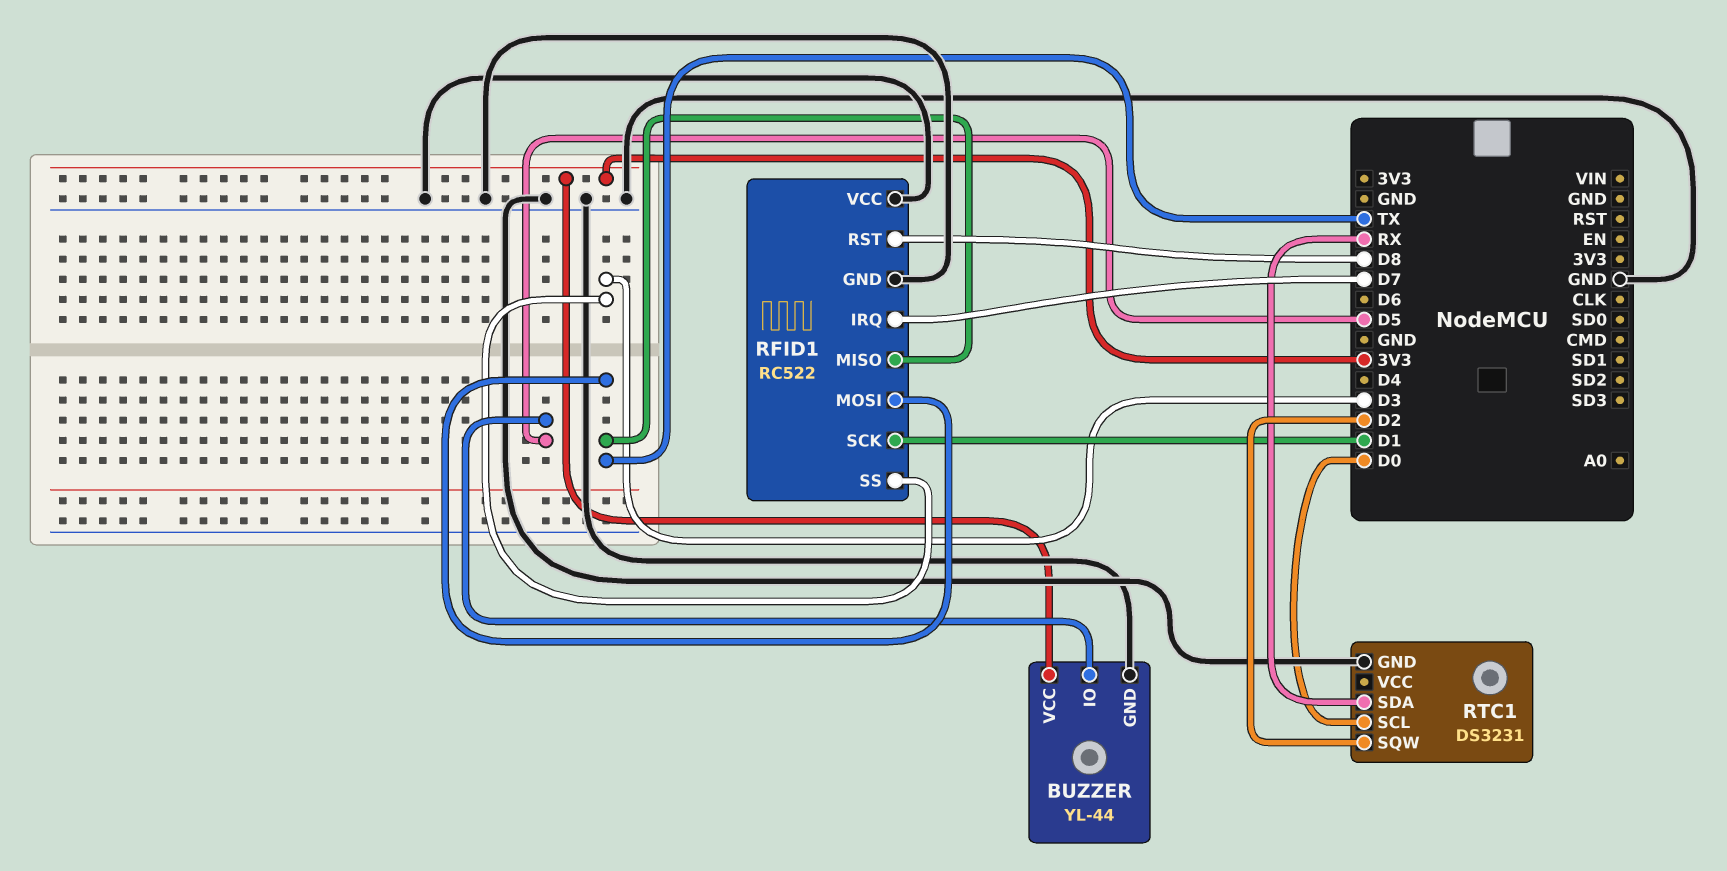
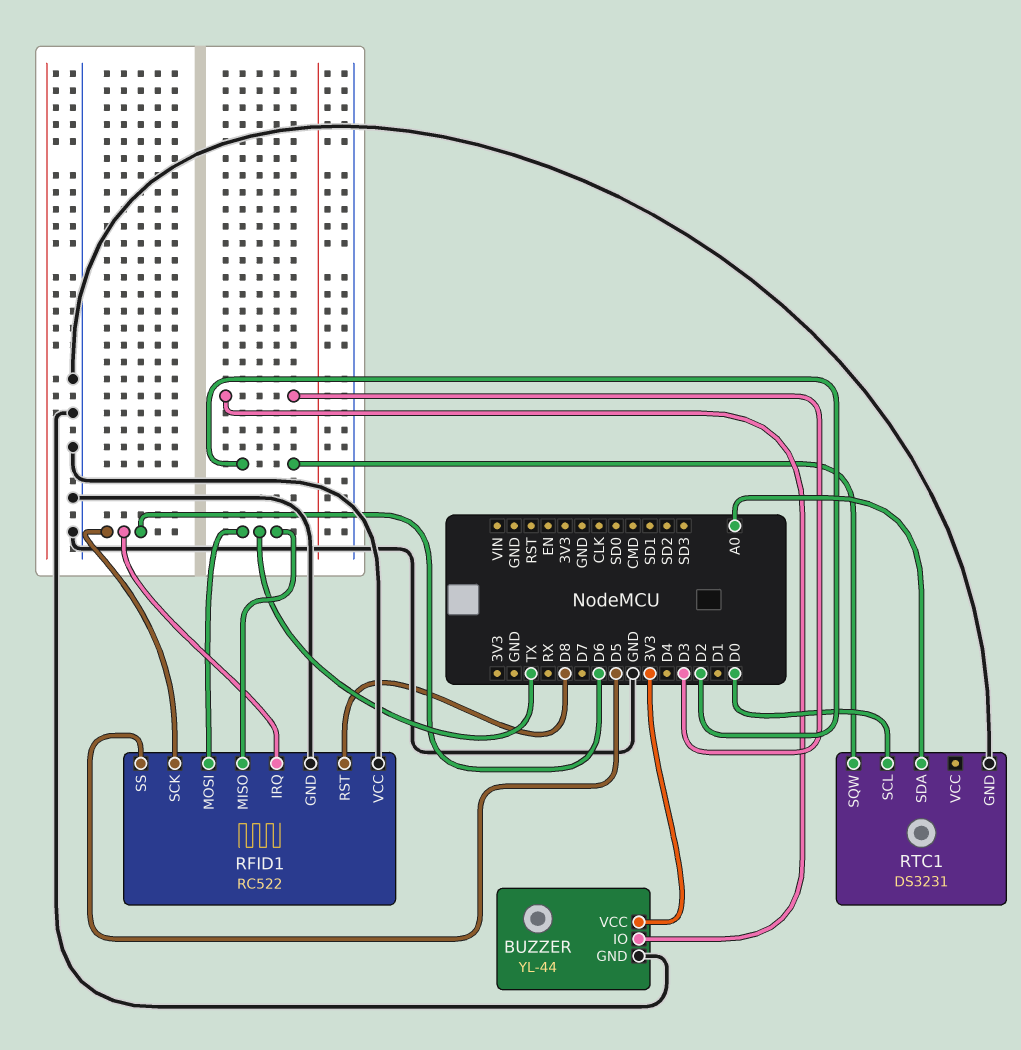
BUZZER pin IO: D5 -> D3
RFID1 pin IRQ: D7 -> D6
RFID1 pin SCK: D1 -> D6
RFID1 pin SS: D3 -> D5
RTC1 pin SDA: RX -> A0

